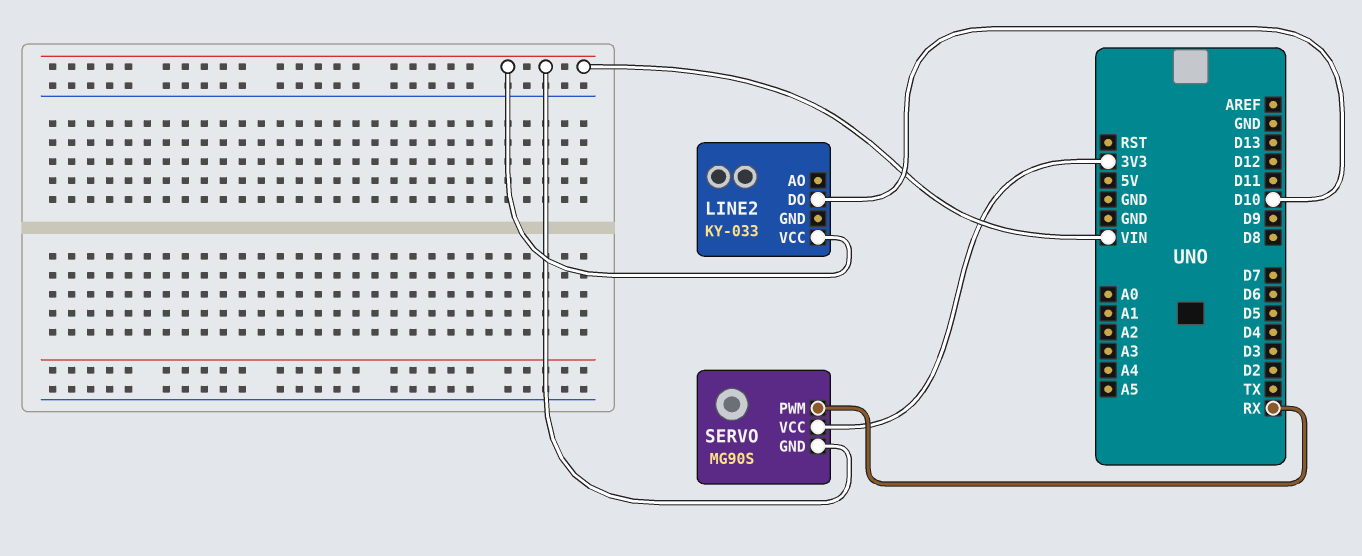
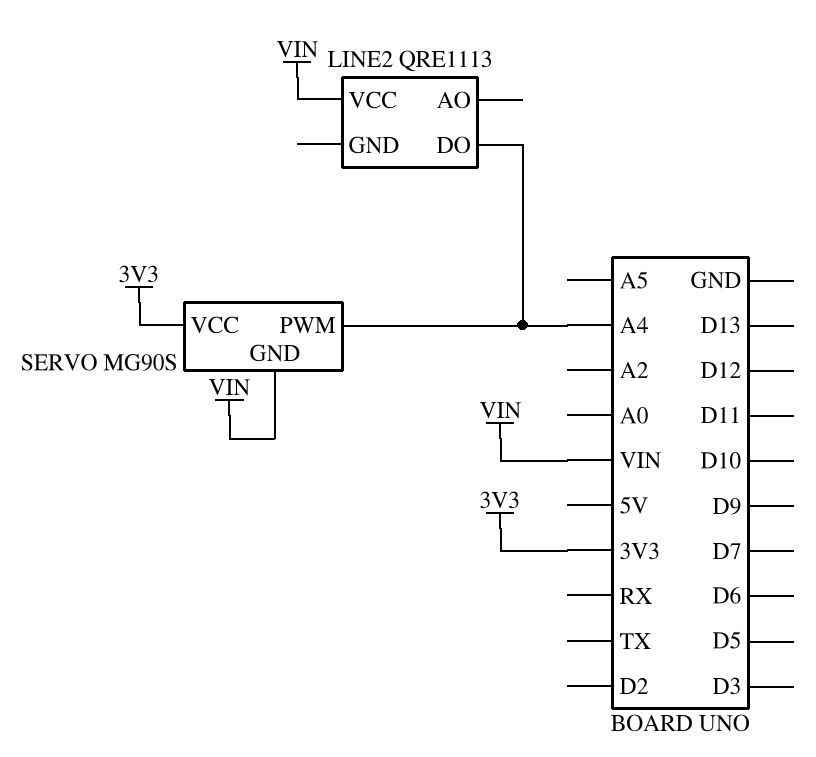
LINE2: KY-033 -> QRE1113
LINE2 pin DO: D10 -> A4
SERVO pin PWM: RX -> A4

